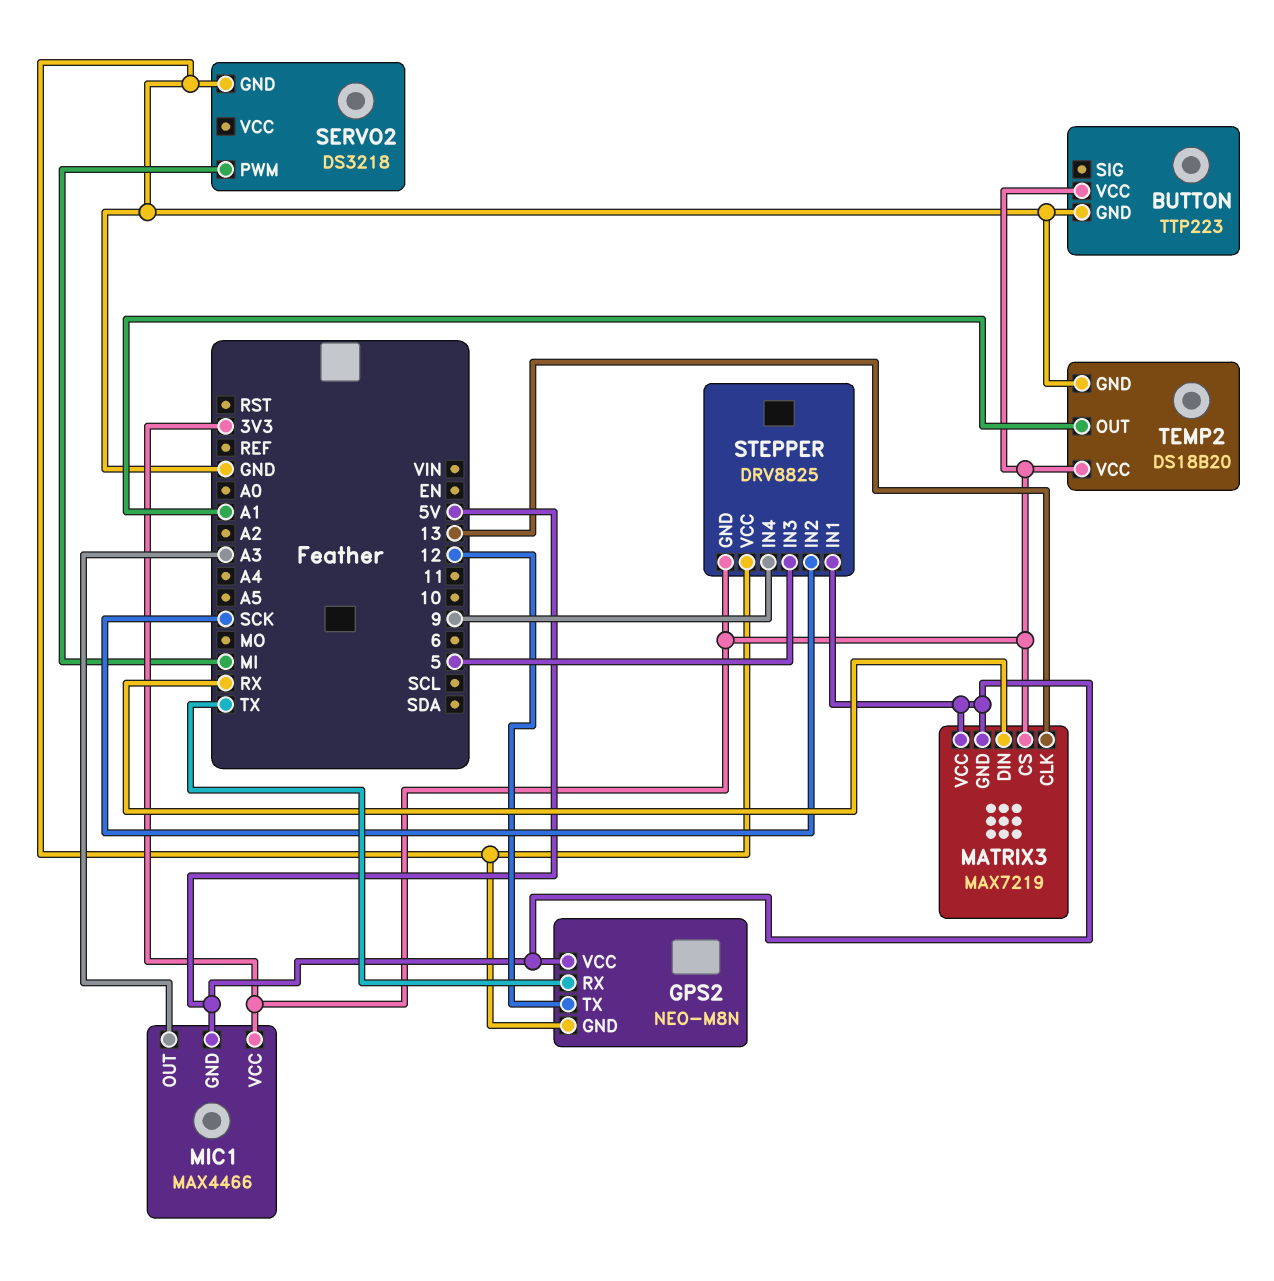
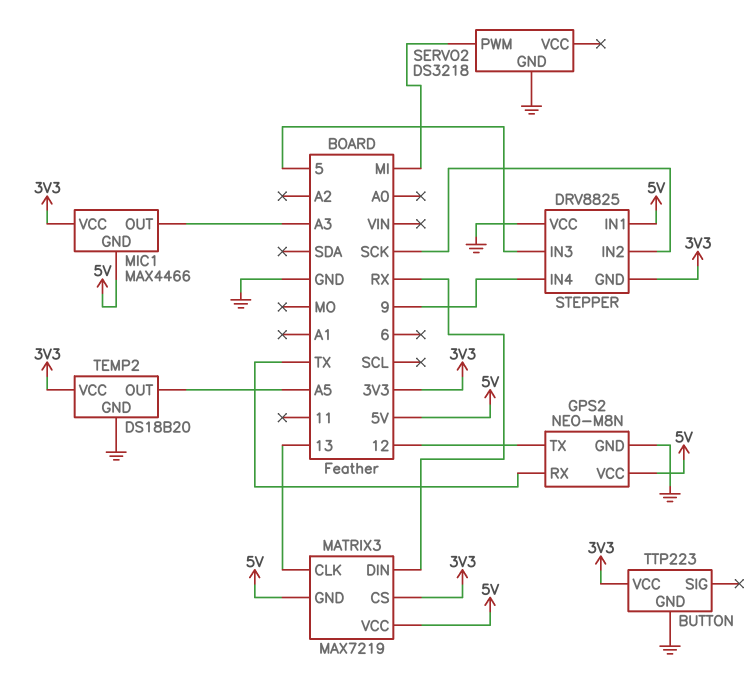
TEMP2 pin OUT: A1 -> A5

